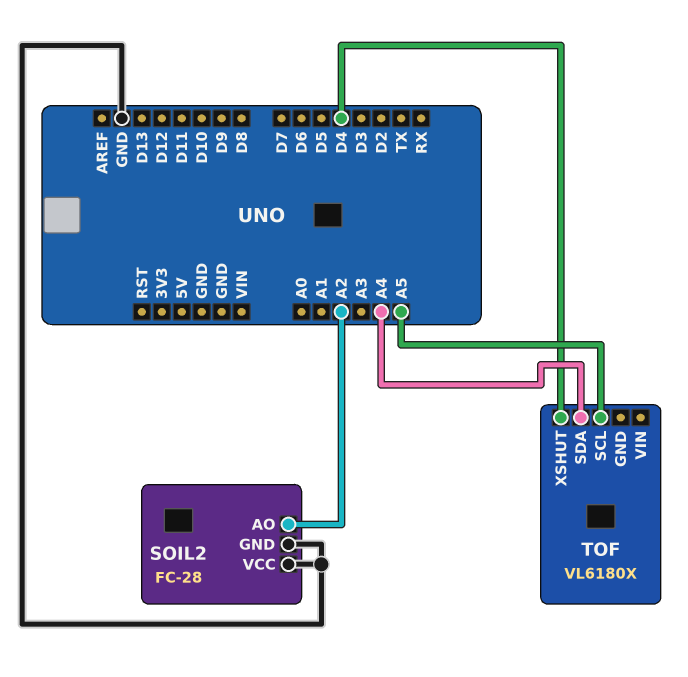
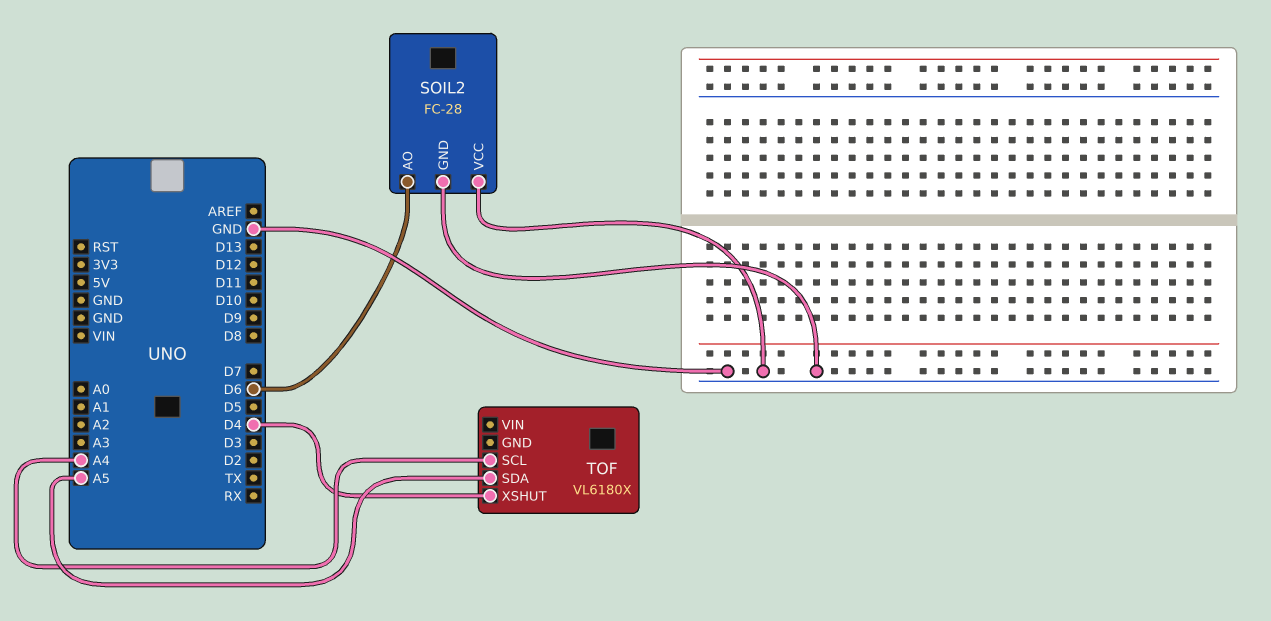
SOIL2 pin AO: A2 -> D6
TOF pin SCL: A5 -> A4
TOF pin SDA: A4 -> A5

